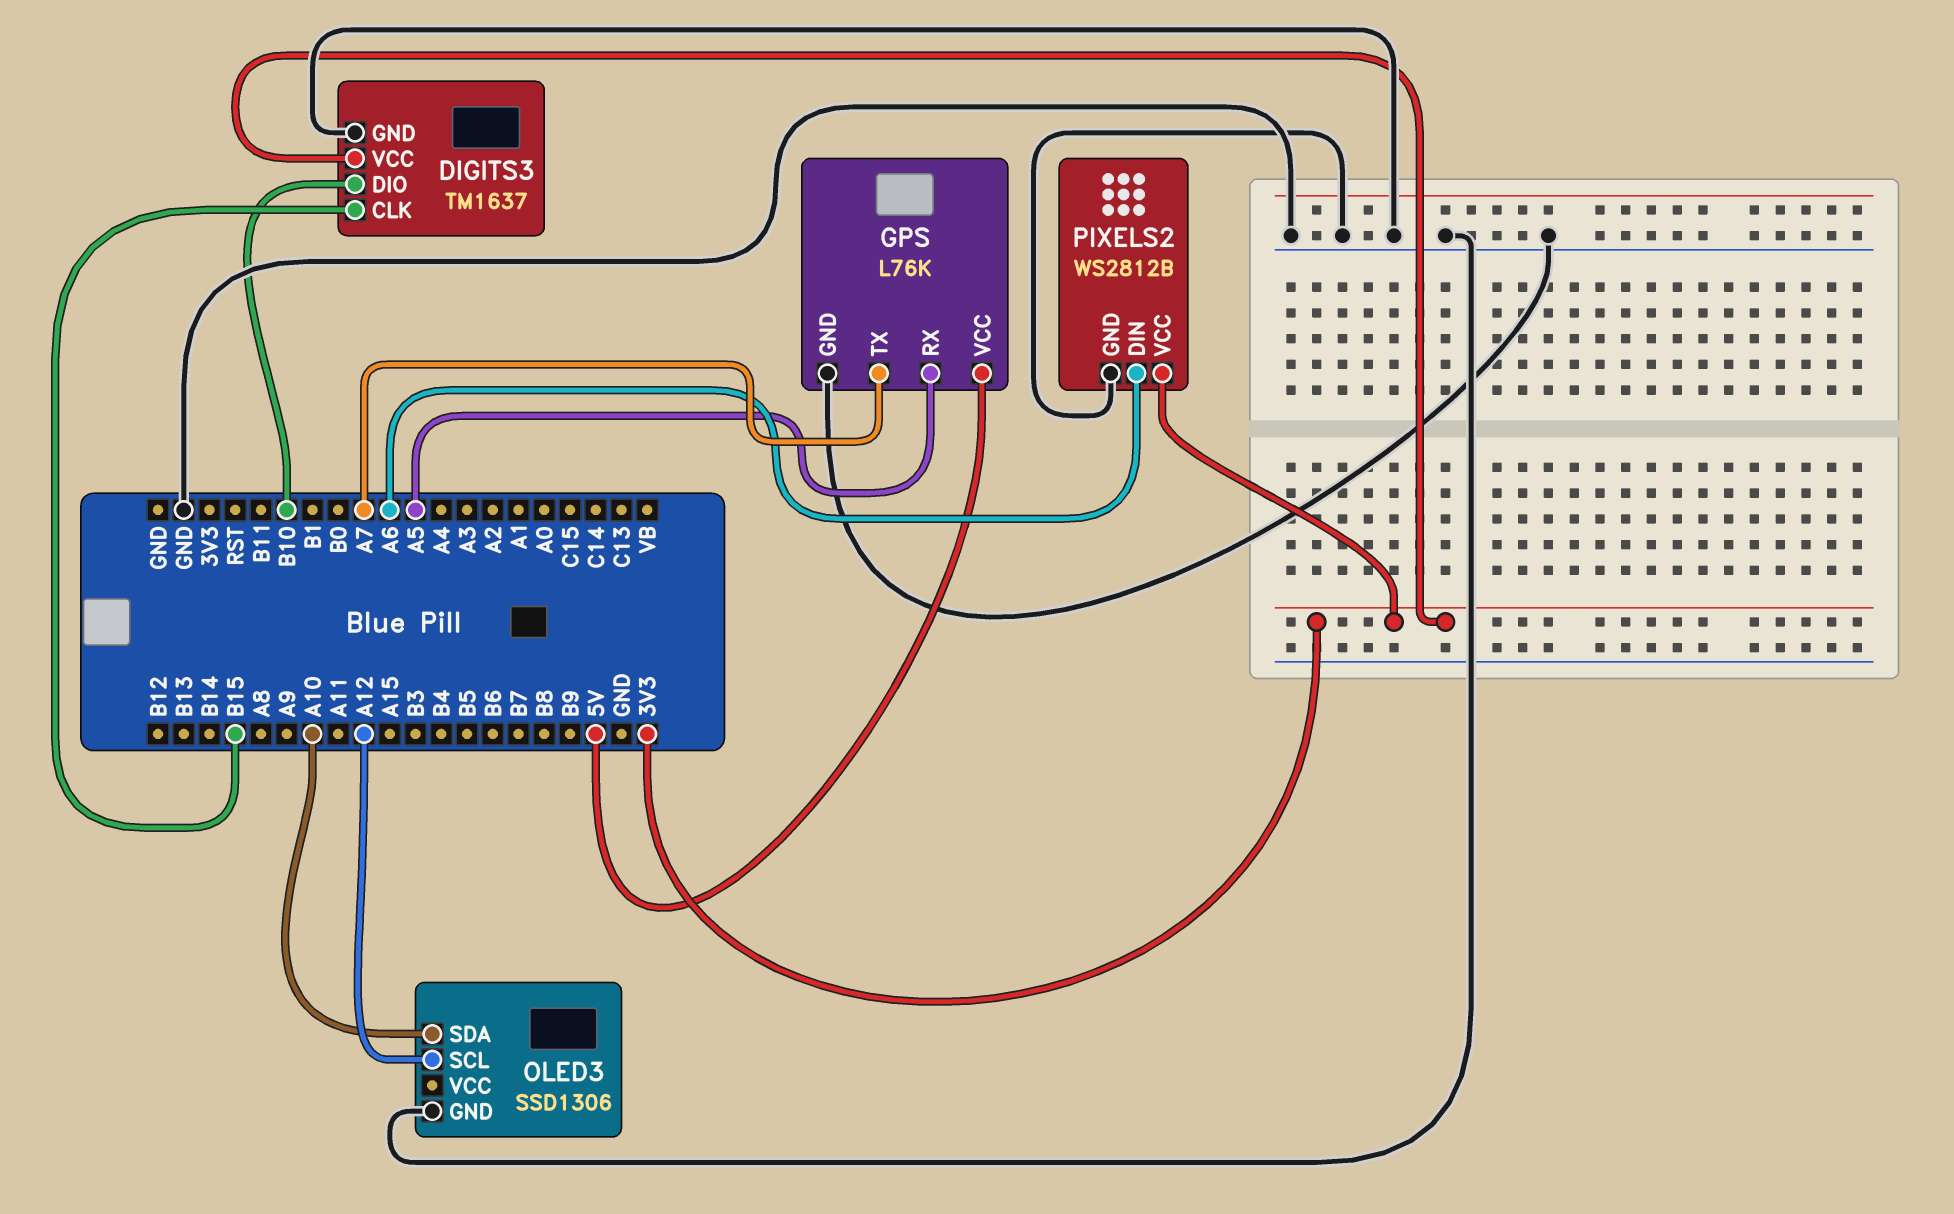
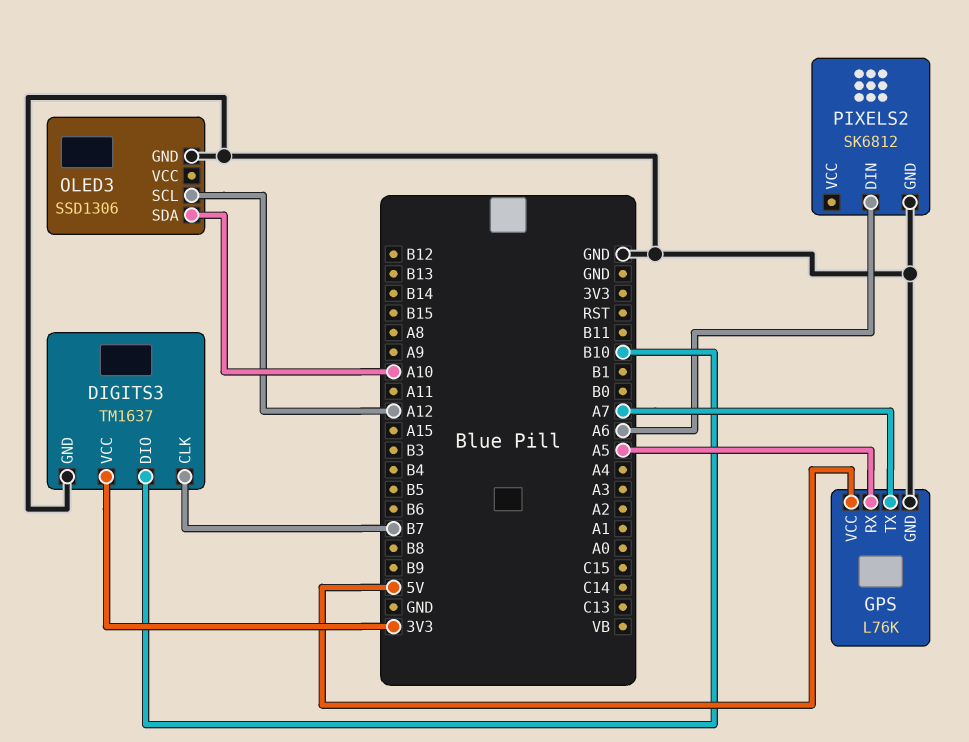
DIGITS3 pin CLK: B15 -> B7
PIXELS2: WS2812B -> SK6812
PIXELS2 pin VCC: 3V3 -> none

